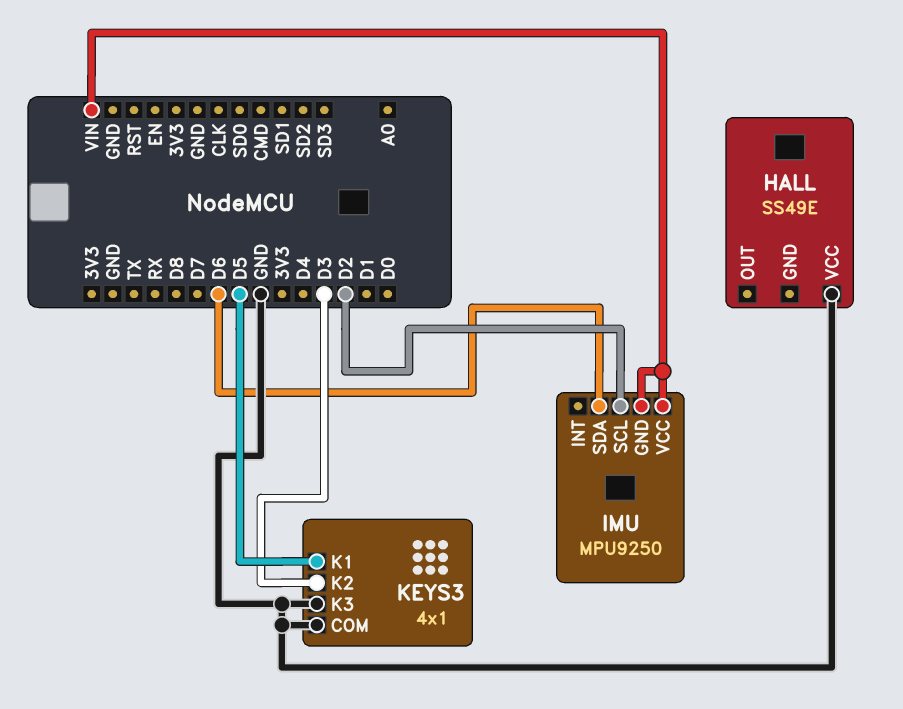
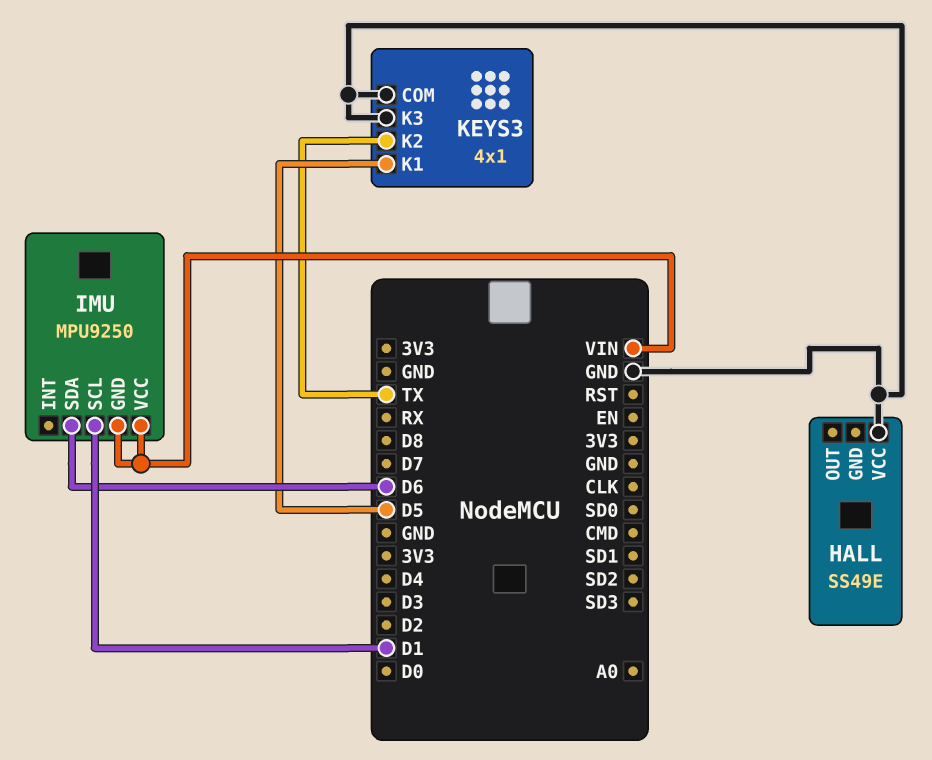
IMU pin SCL: D2 -> D1
KEYS3 pin K2: D3 -> TX

